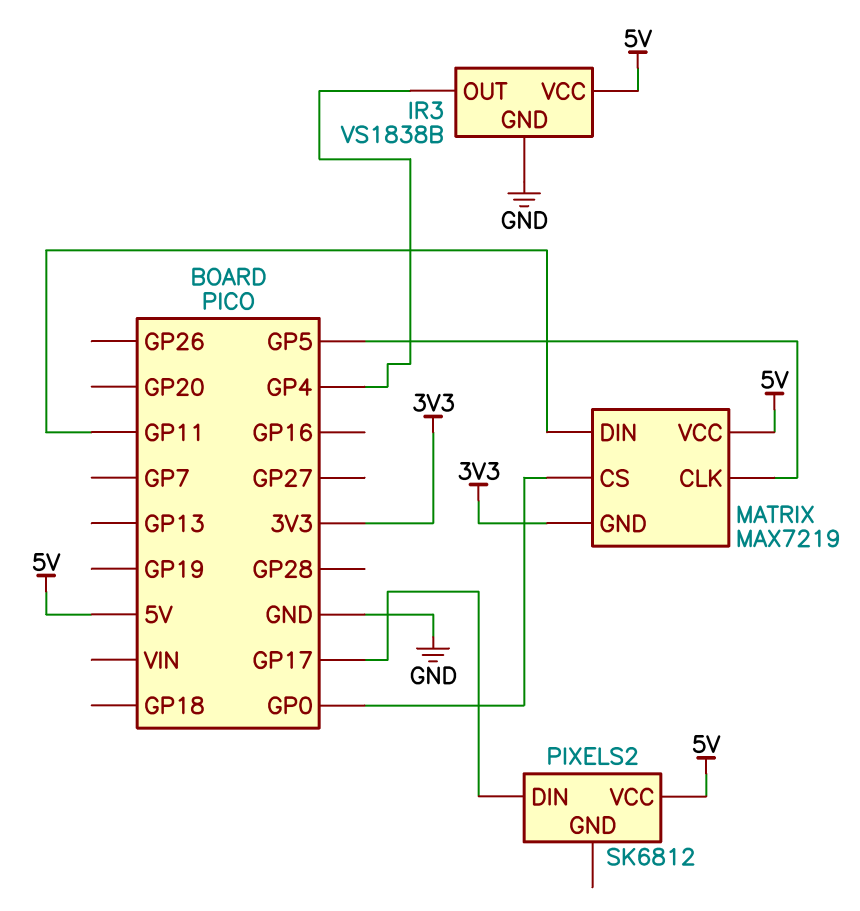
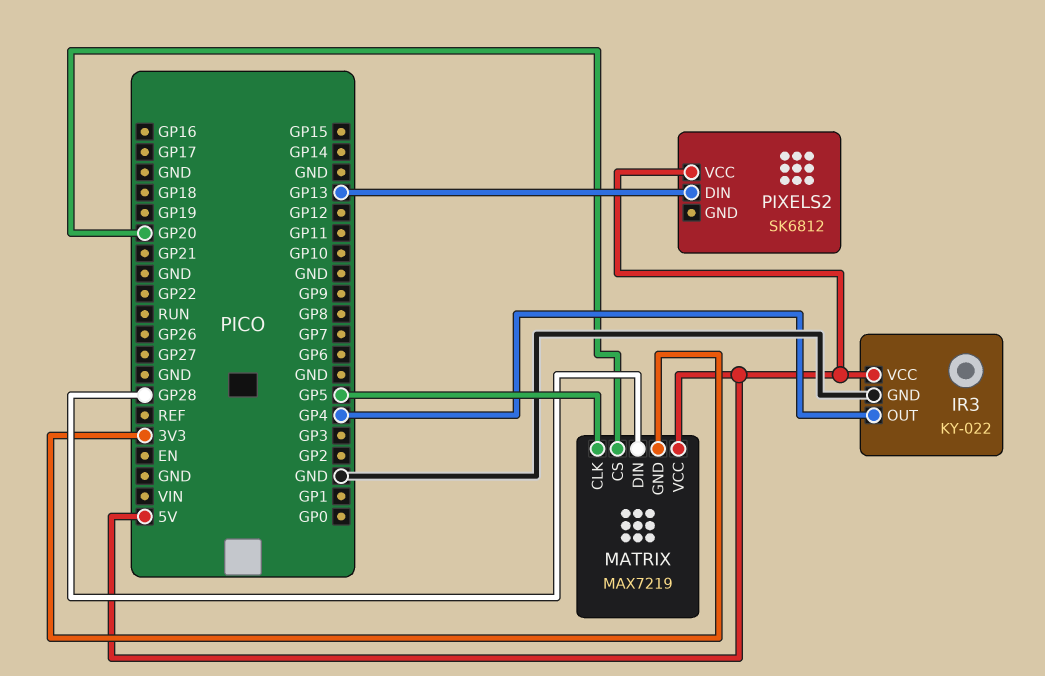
IR3: VS1838B -> KY-022
MATRIX pin CS: GP0 -> GP20
MATRIX pin DIN: GP11 -> GP28
PIXELS2 pin DIN: GP17 -> GP13

